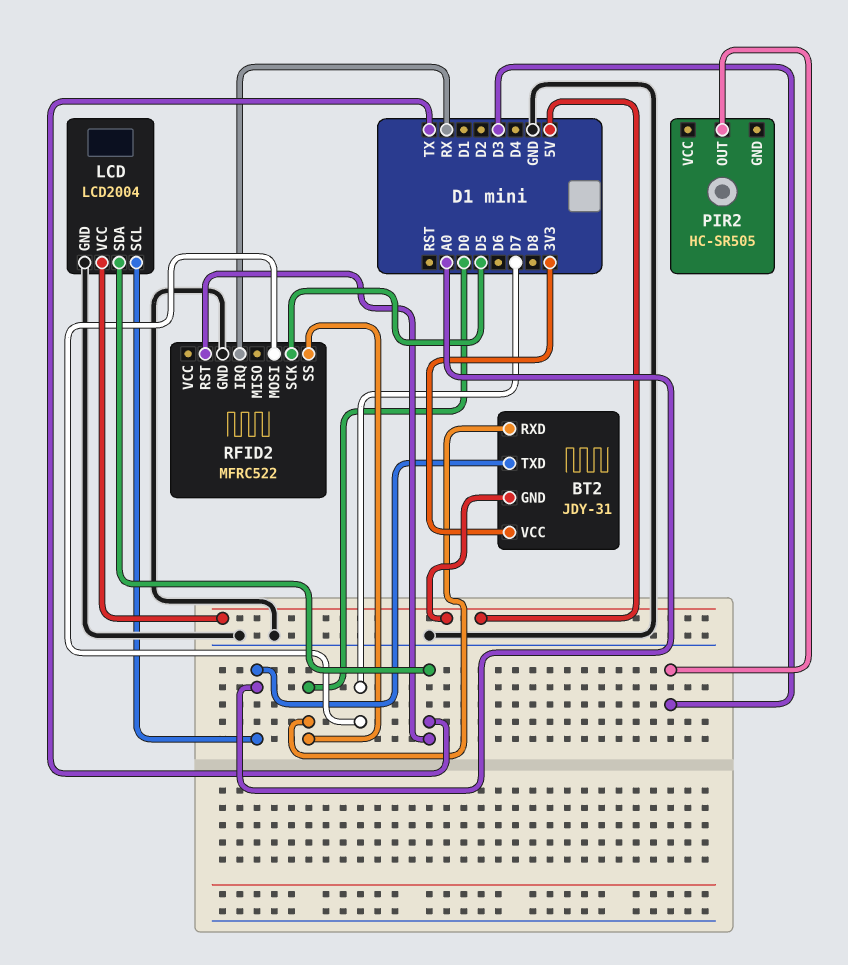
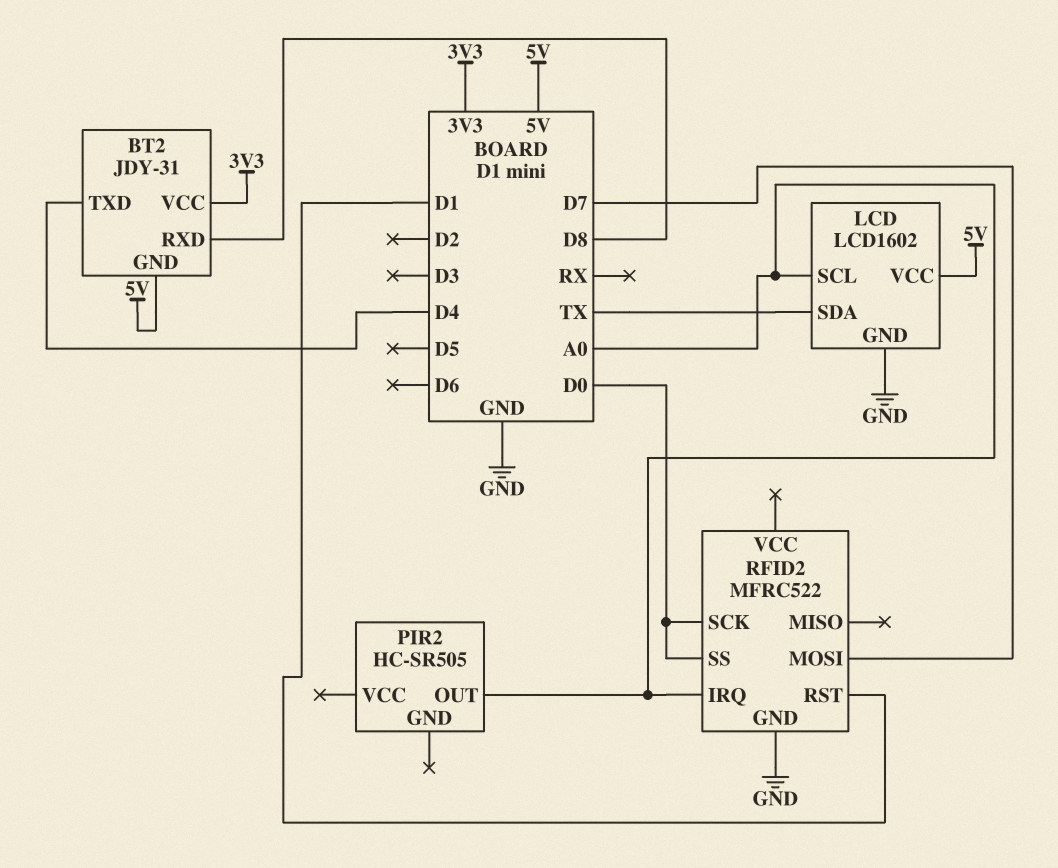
BT2 pin RXD: D0 -> D8
BT2 pin TXD: A0 -> D4
LCD: LCD2004 -> LCD1602
PIR2 pin OUT: D3 -> A0
RFID2 pin IRQ: RX -> A0
RFID2 pin RST: TX -> D1
RFID2 pin SCK: D5 -> D0

